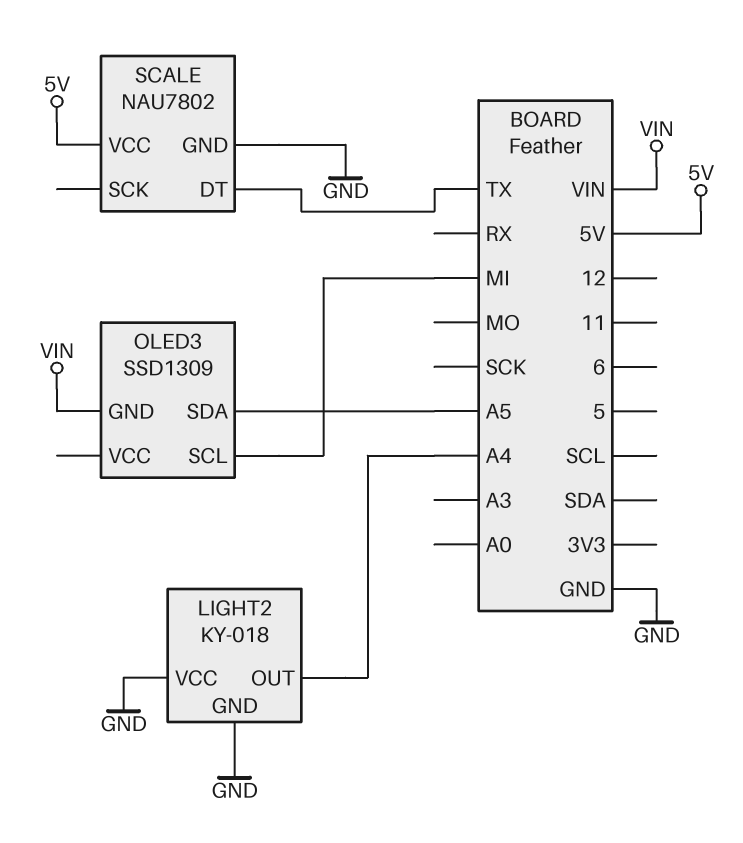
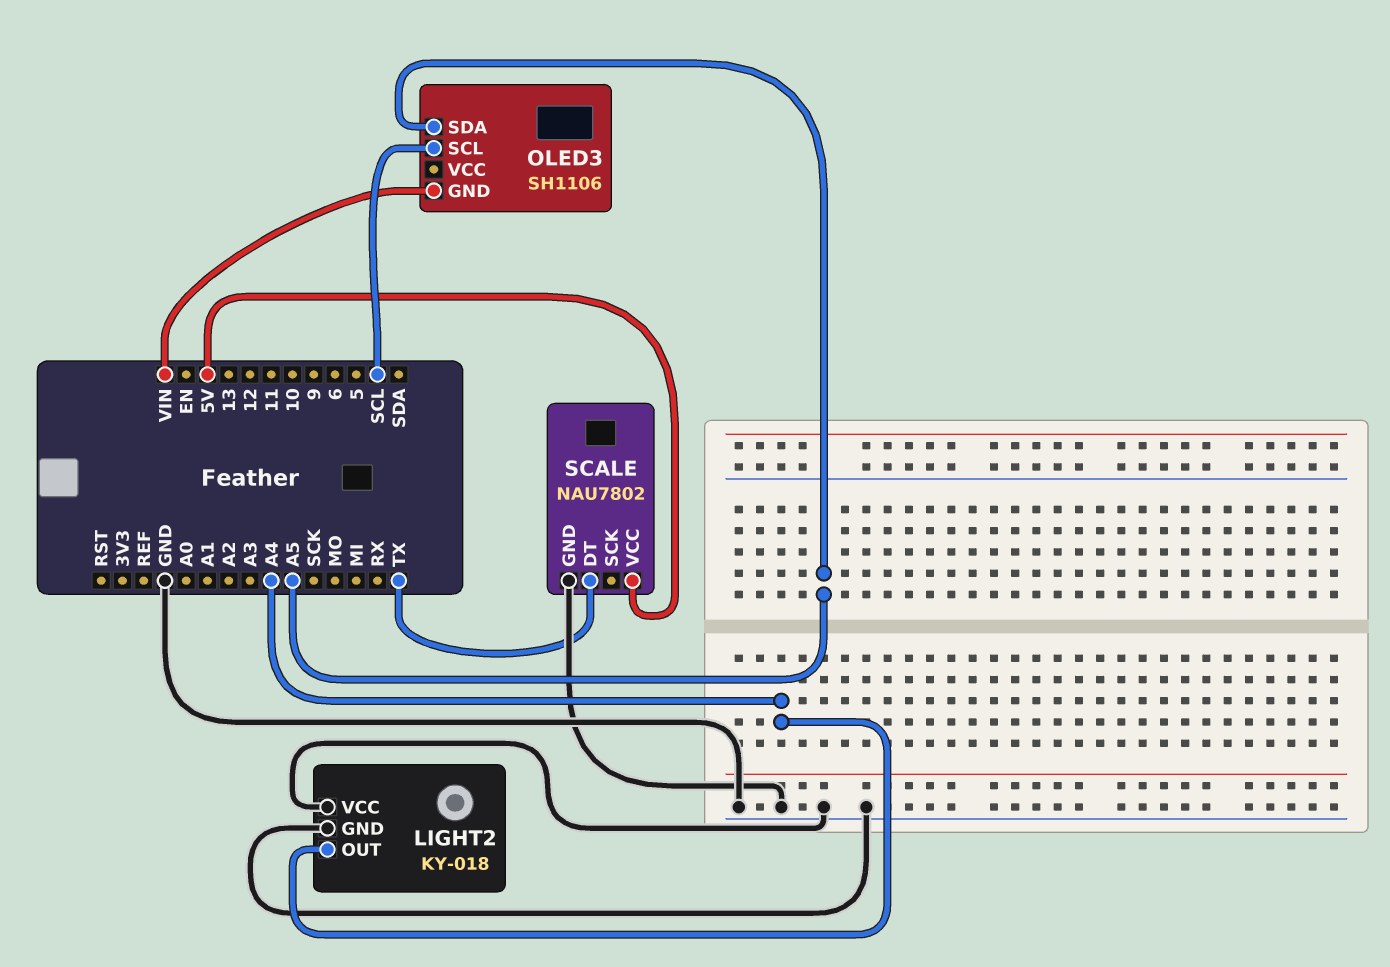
OLED3: SSD1309 -> SH1106
OLED3 pin SCL: MI -> SCL

